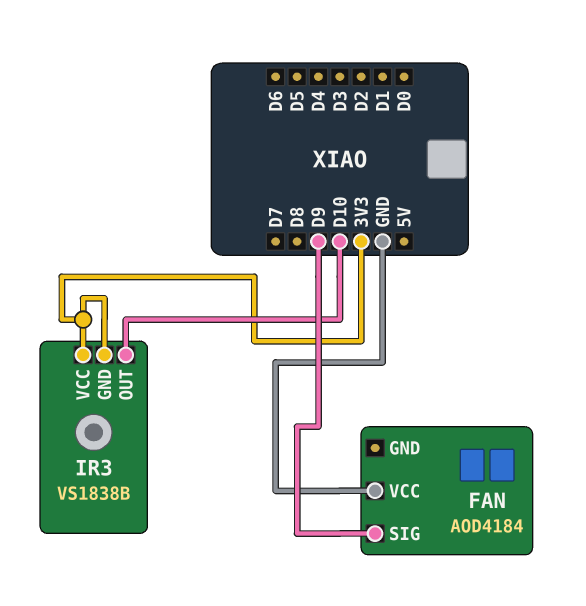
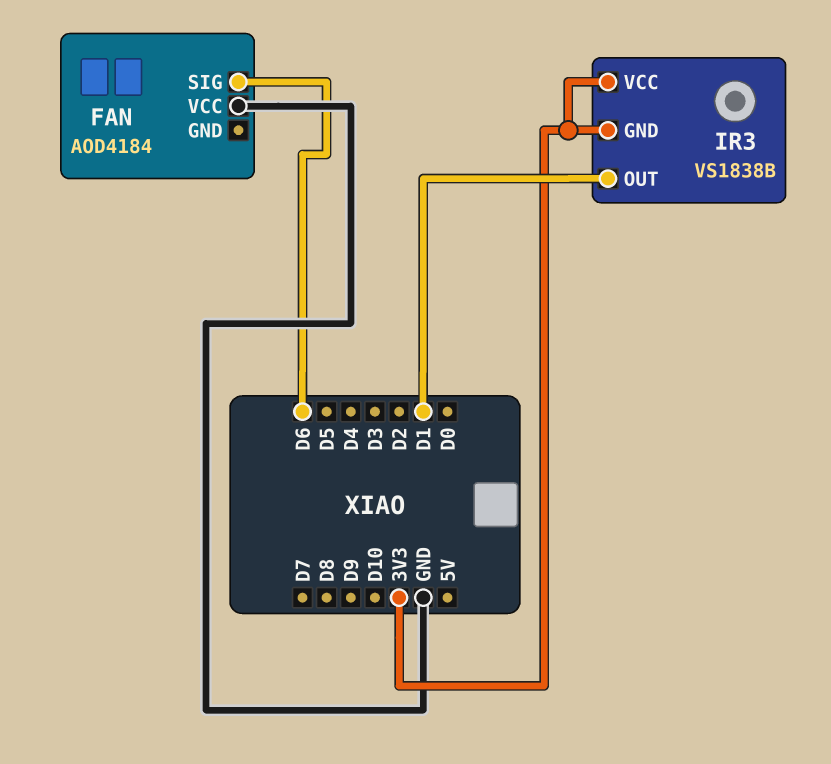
FAN pin SIG: D9 -> D6
IR3 pin OUT: D10 -> D1

